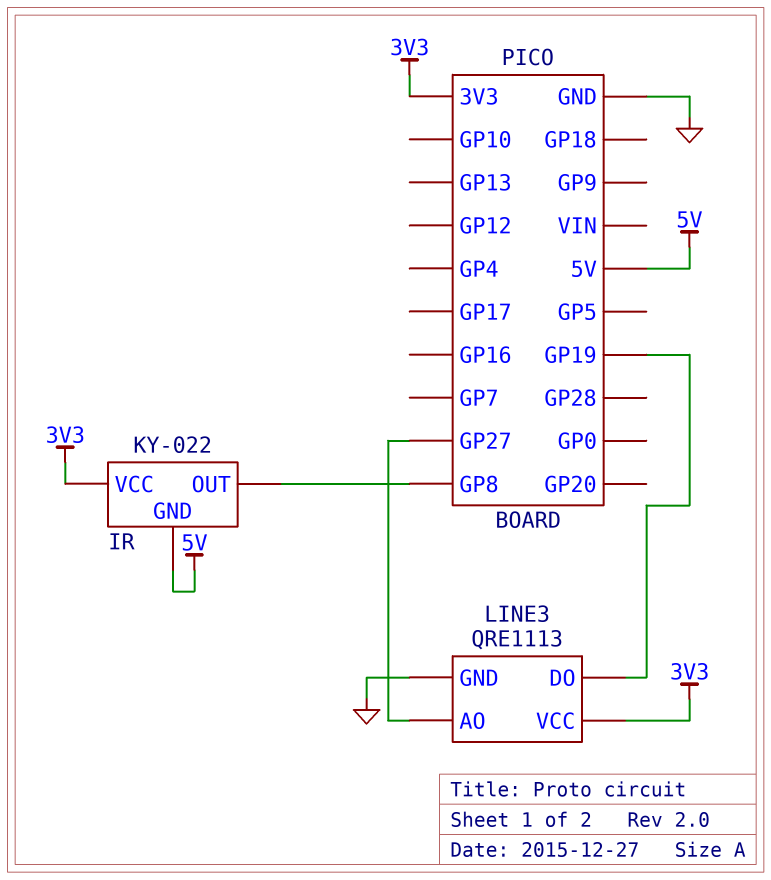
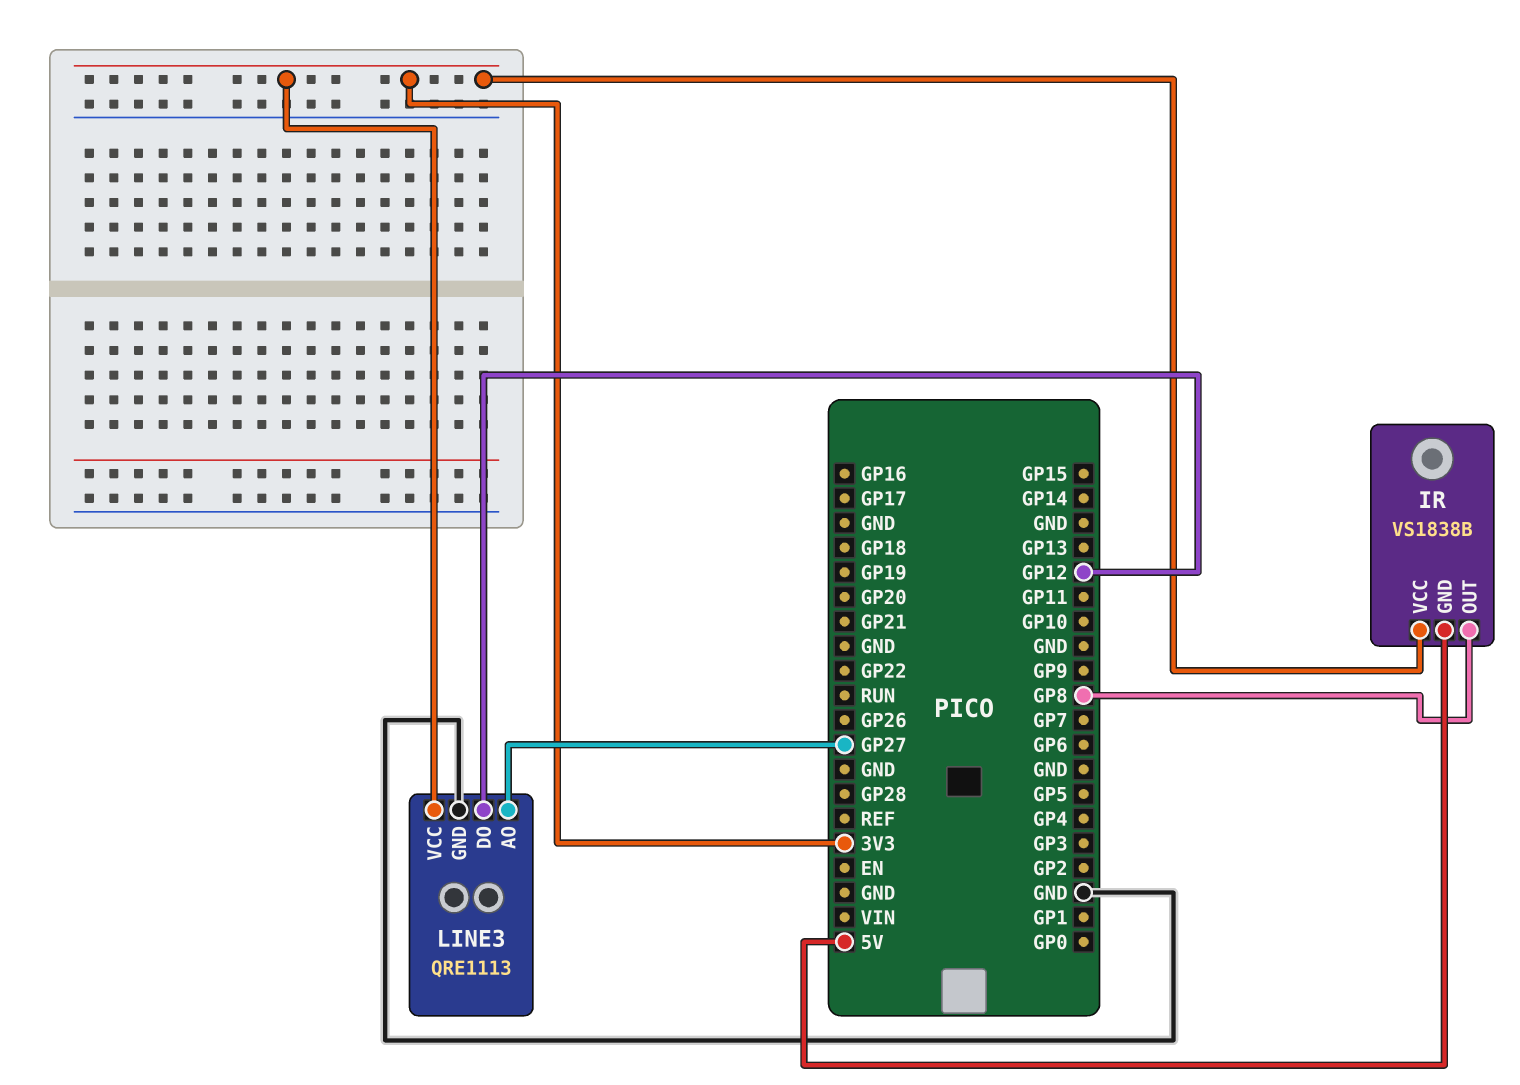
IR: KY-022 -> VS1838B
LINE3 pin DO: GP19 -> GP12

